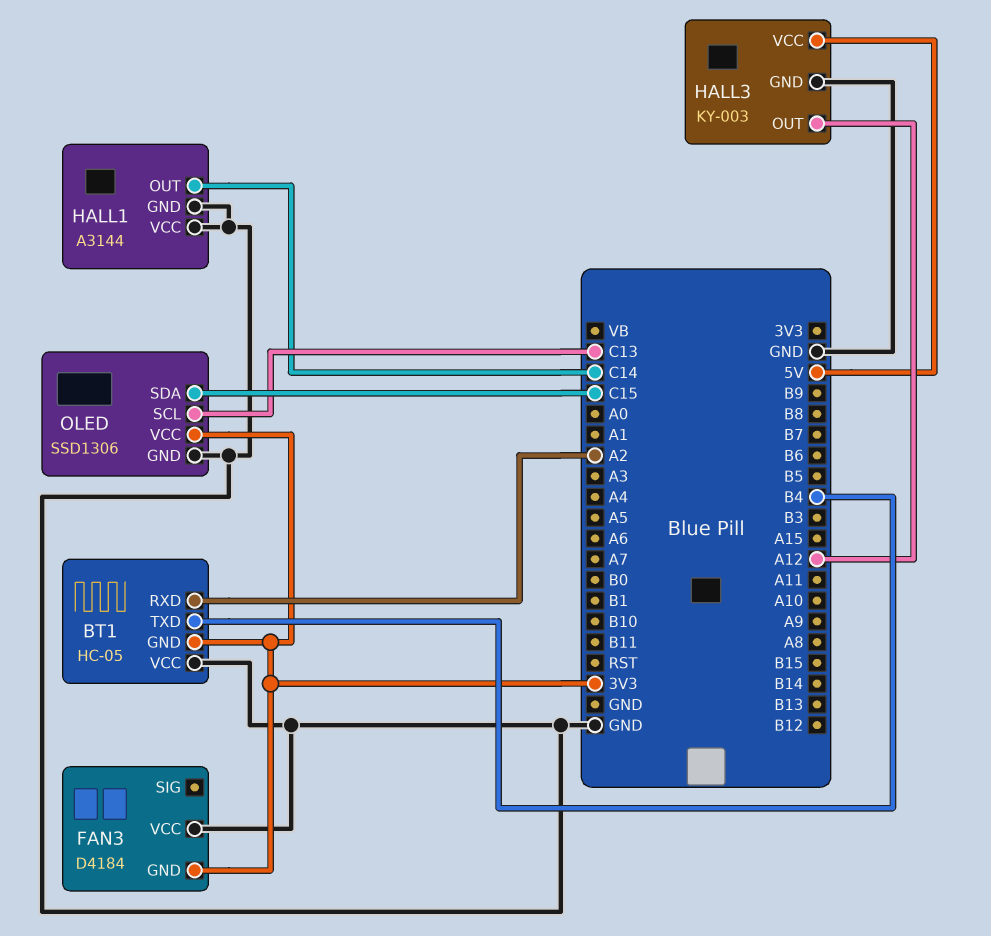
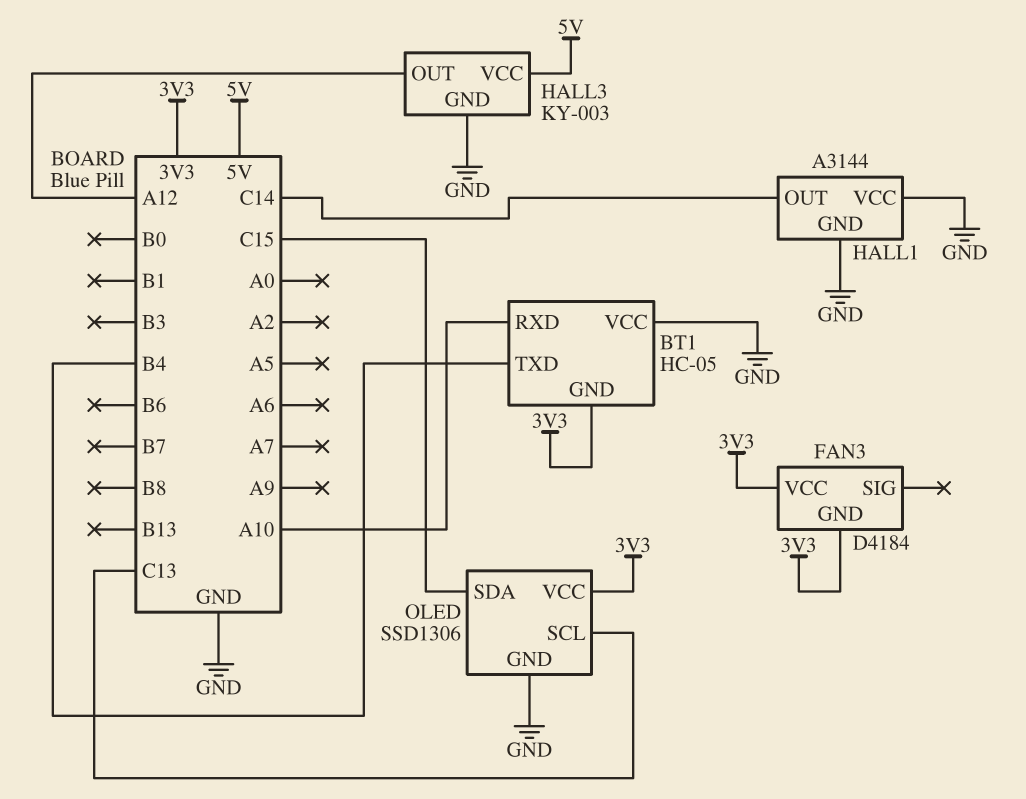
BT1 pin RXD: A2 -> A10
FAN3 pin VCC: GND -> 3V3

